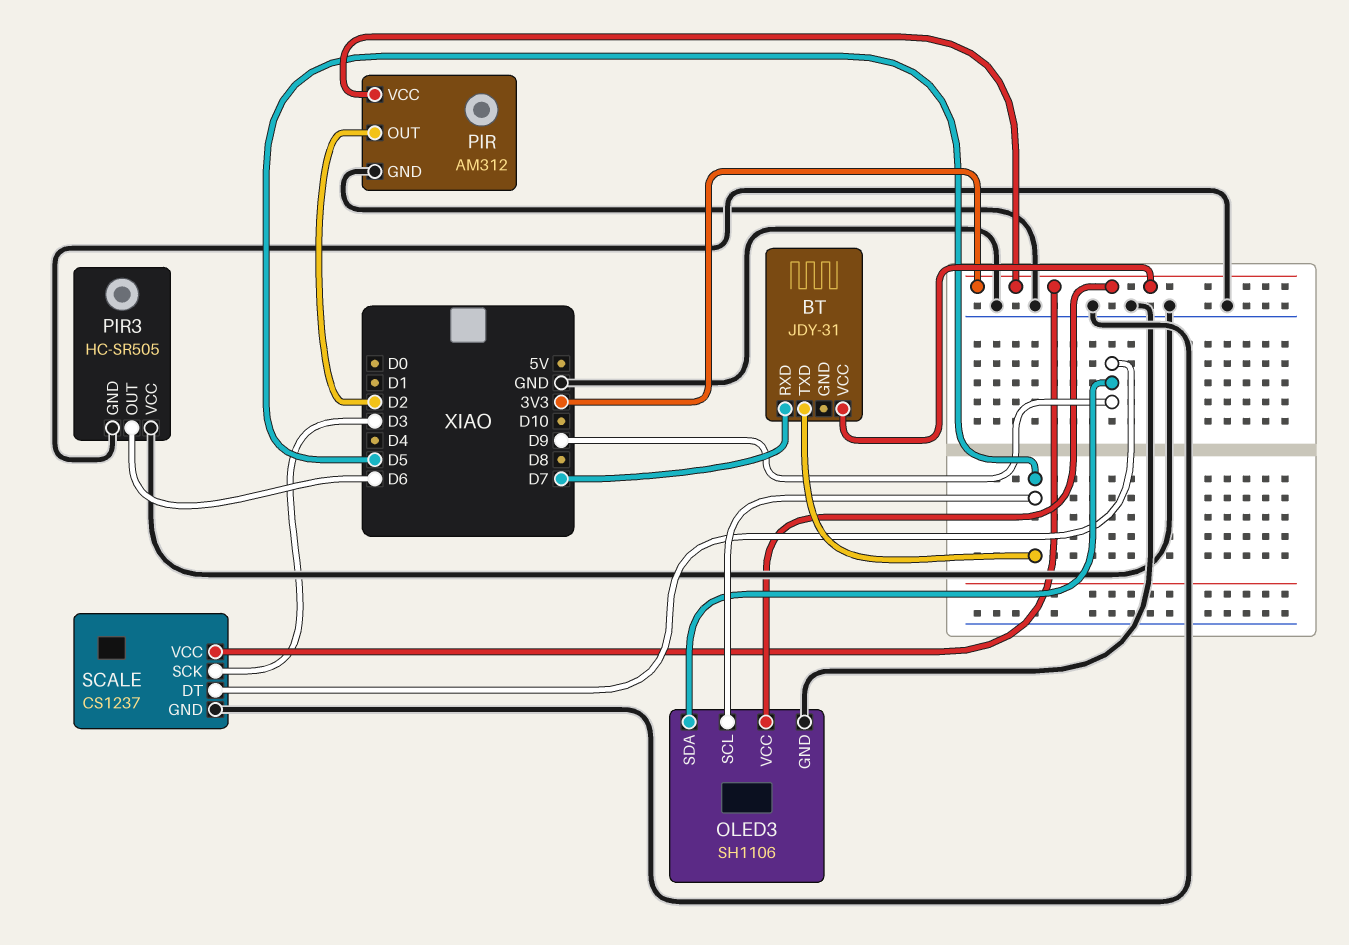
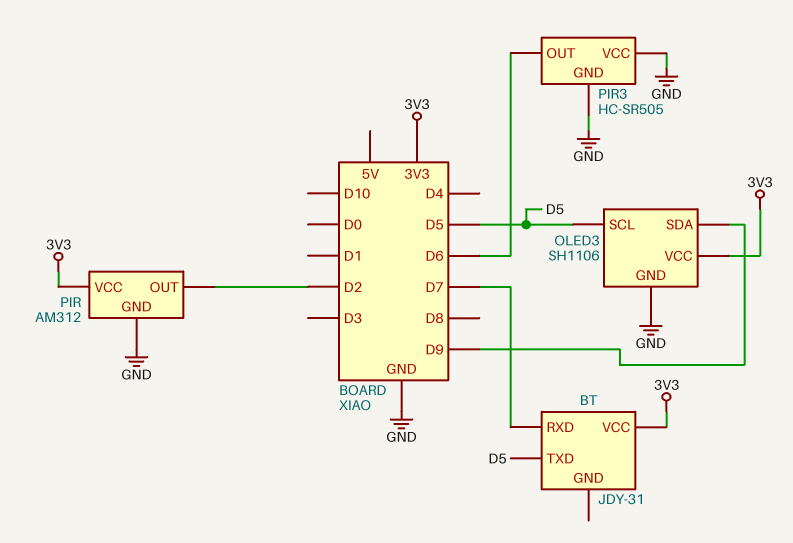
SCALE: CS1237 -> none
SCALE pin DT: D9 -> none
SCALE pin GND: GND -> none
SCALE pin SCK: D3 -> none
SCALE pin VCC: 3V3 -> none

